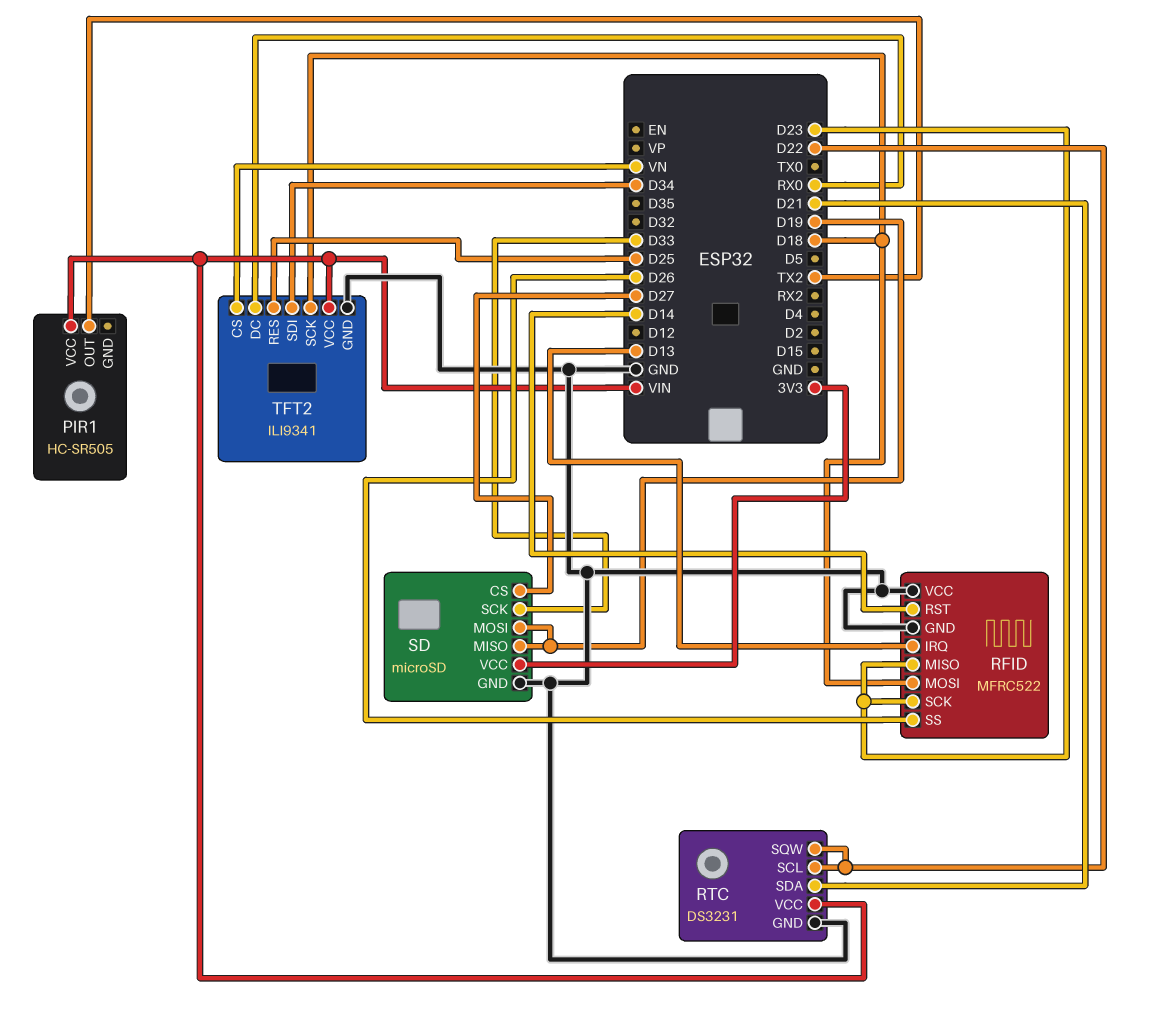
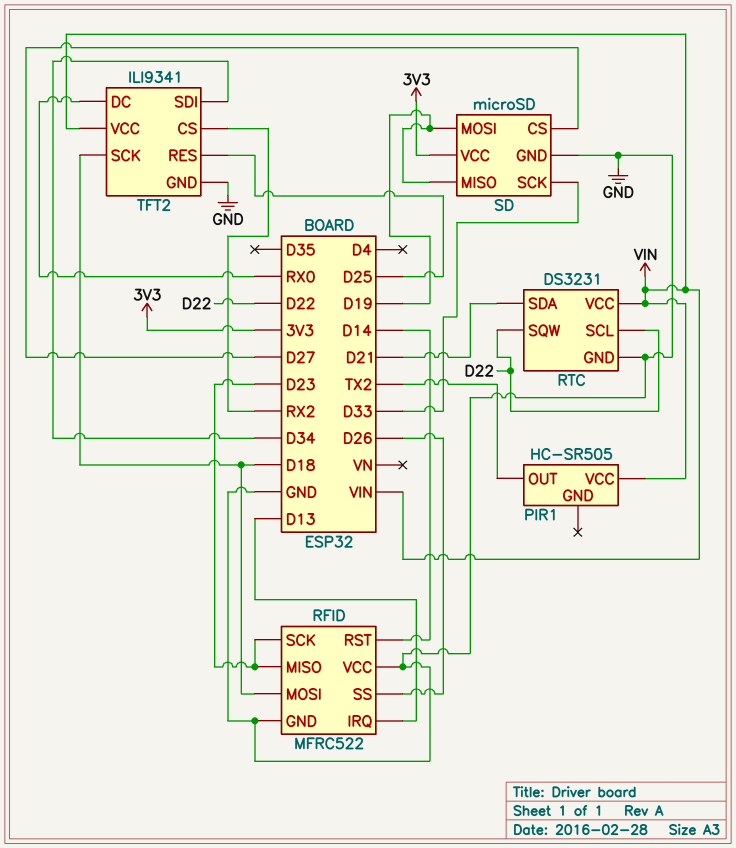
TFT2 pin CS: VN -> RX2

